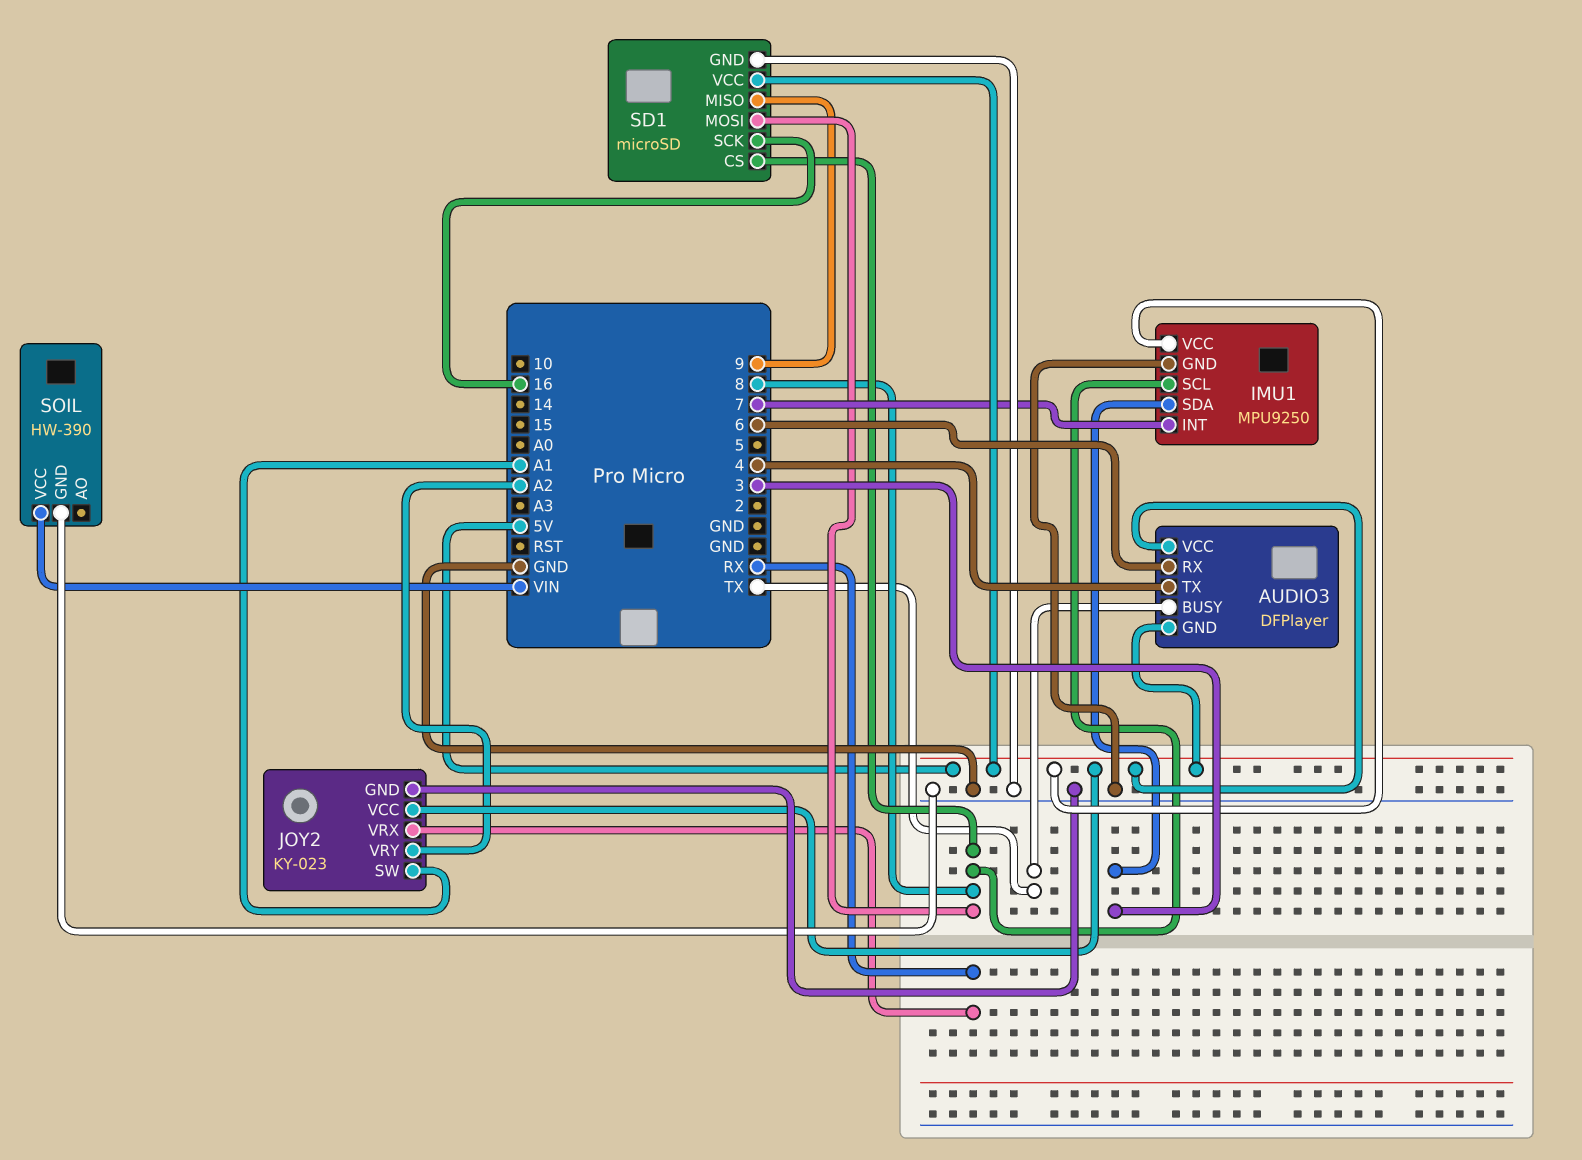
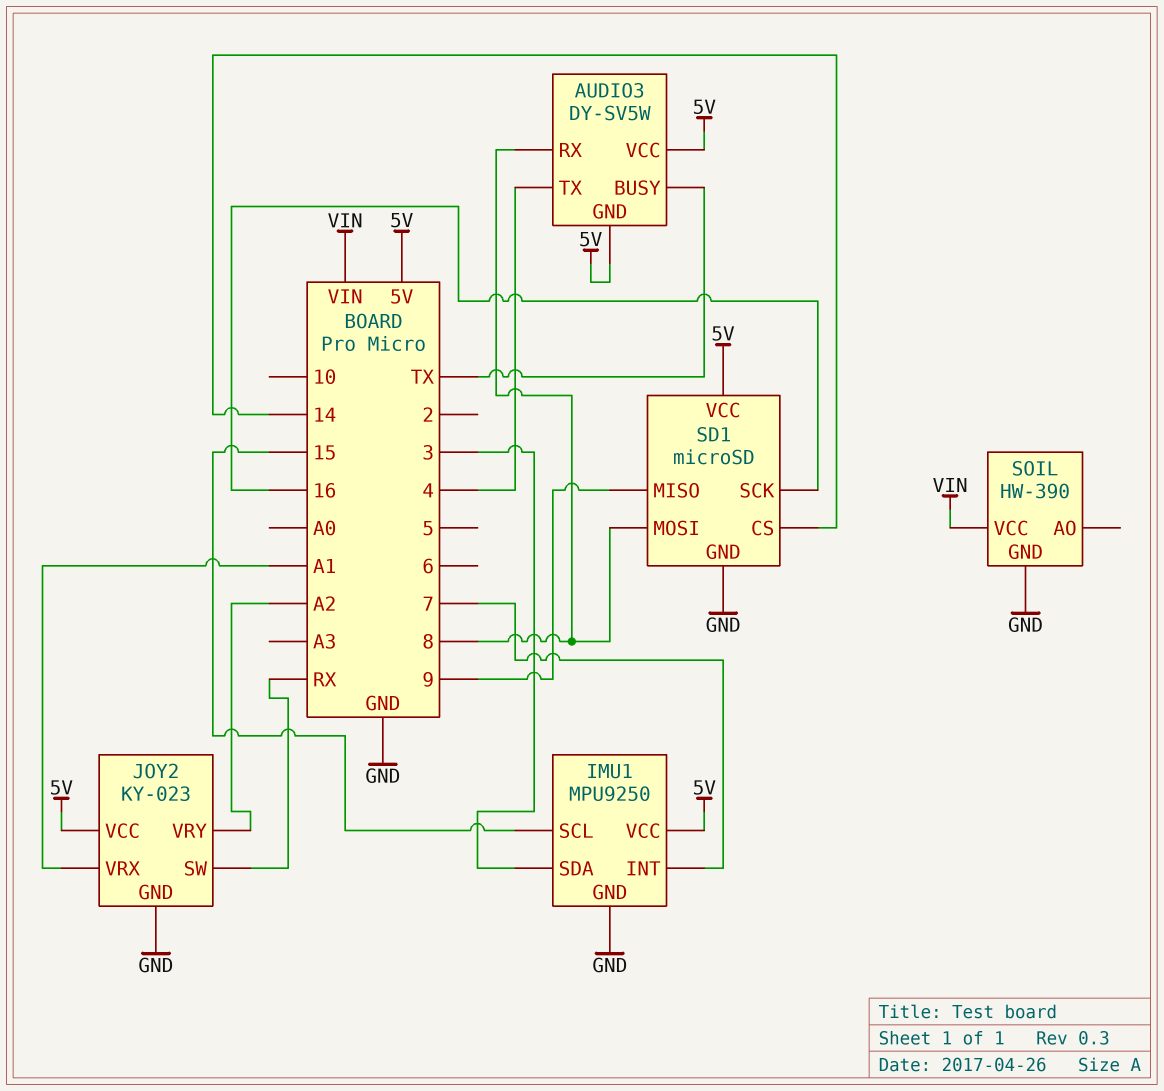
AUDIO3: DFPlayer -> DY-SV5W
AUDIO3 pin RX: 6 -> 8
IMU1 pin SCL: 8 -> 15
JOY2 pin SW: A1 -> RX
JOY2 pin VRX: RX -> A1
SD1 pin CS: 8 -> 14

